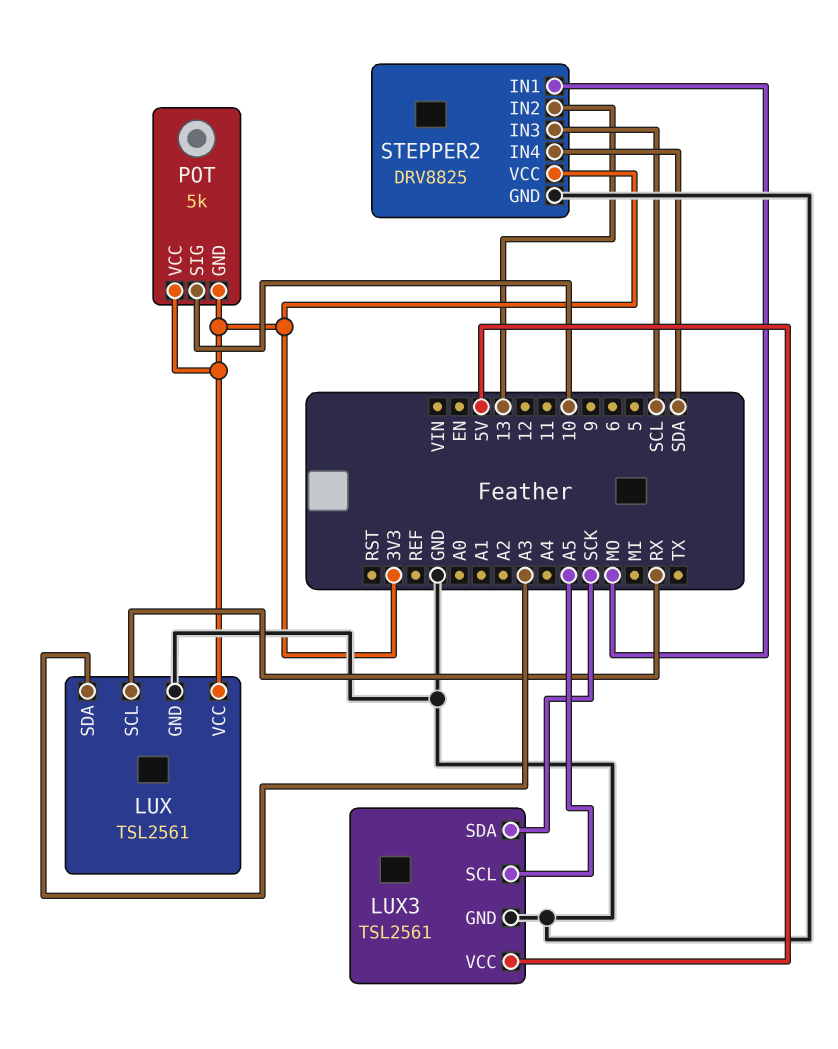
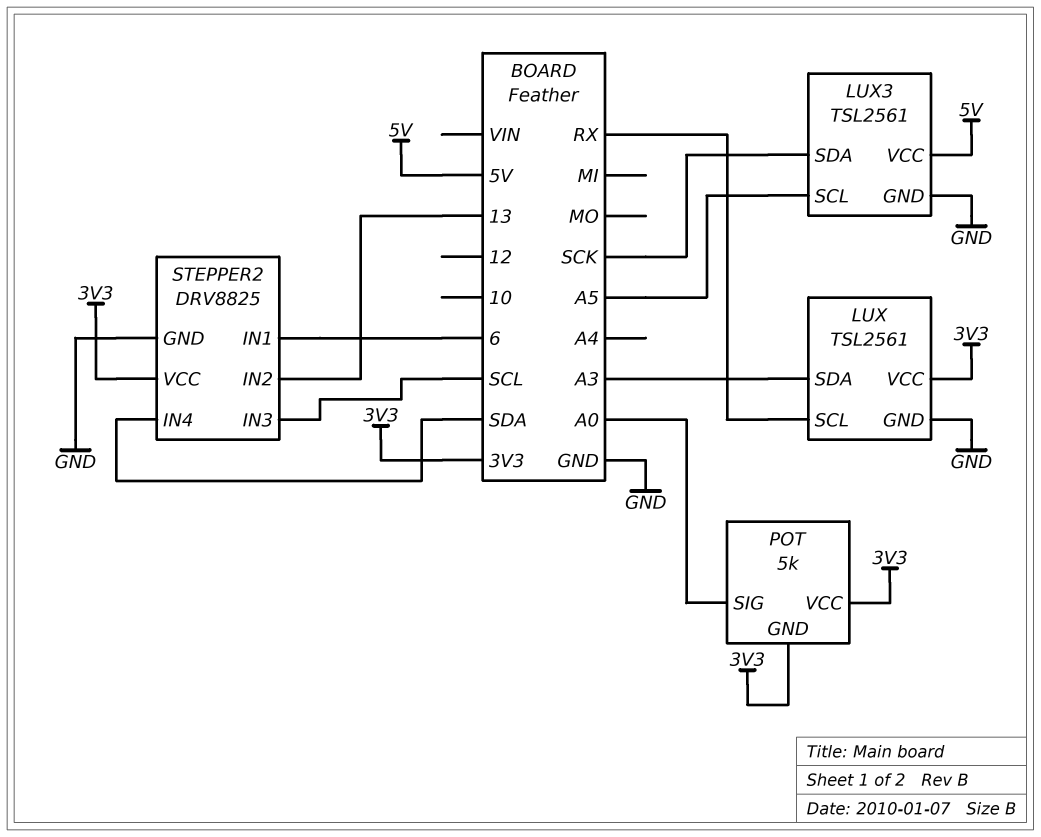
POT pin SIG: 10 -> A0
STEPPER2 pin IN1: MO -> 6

